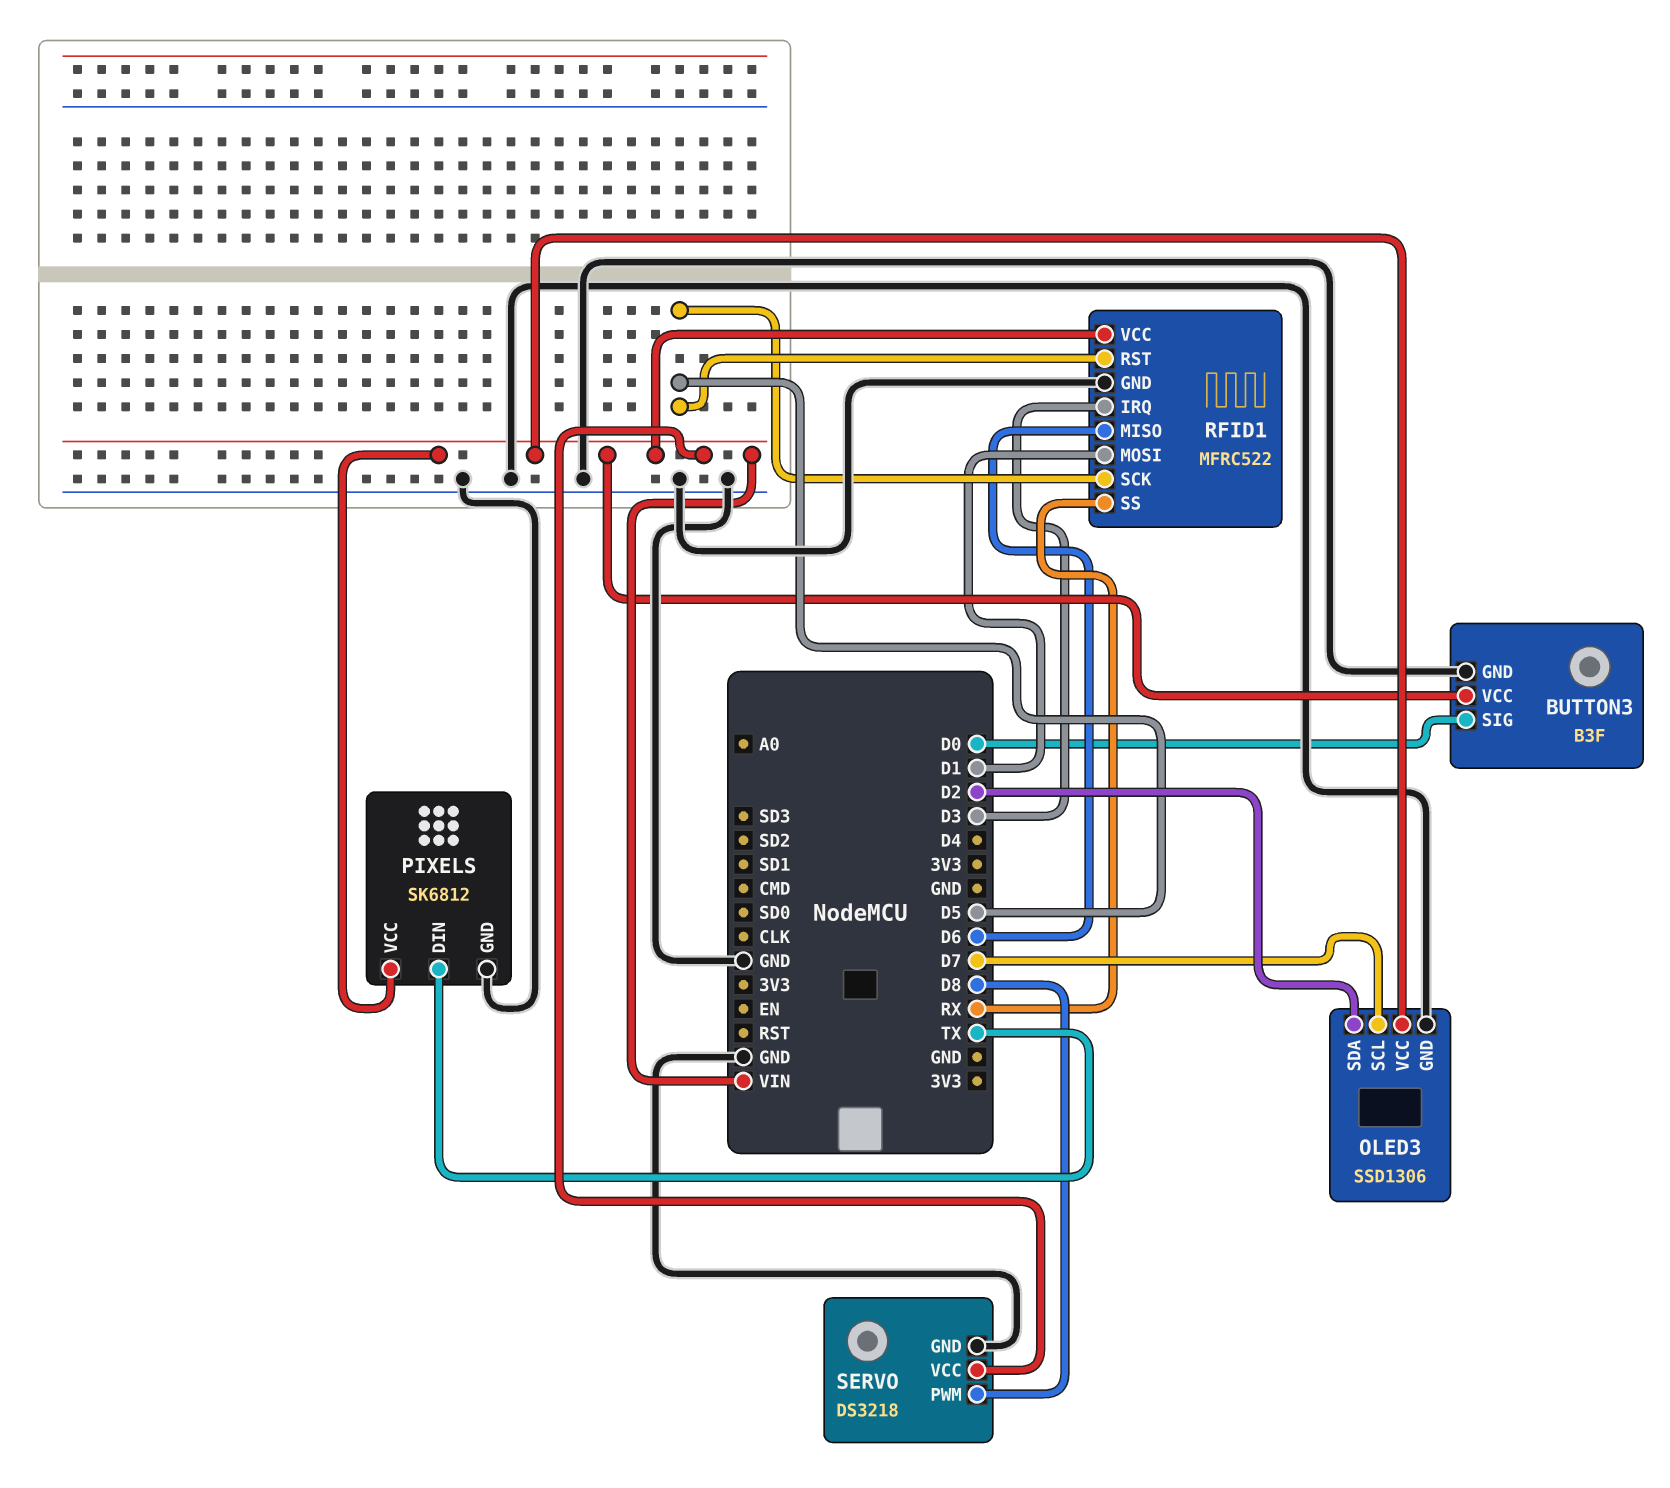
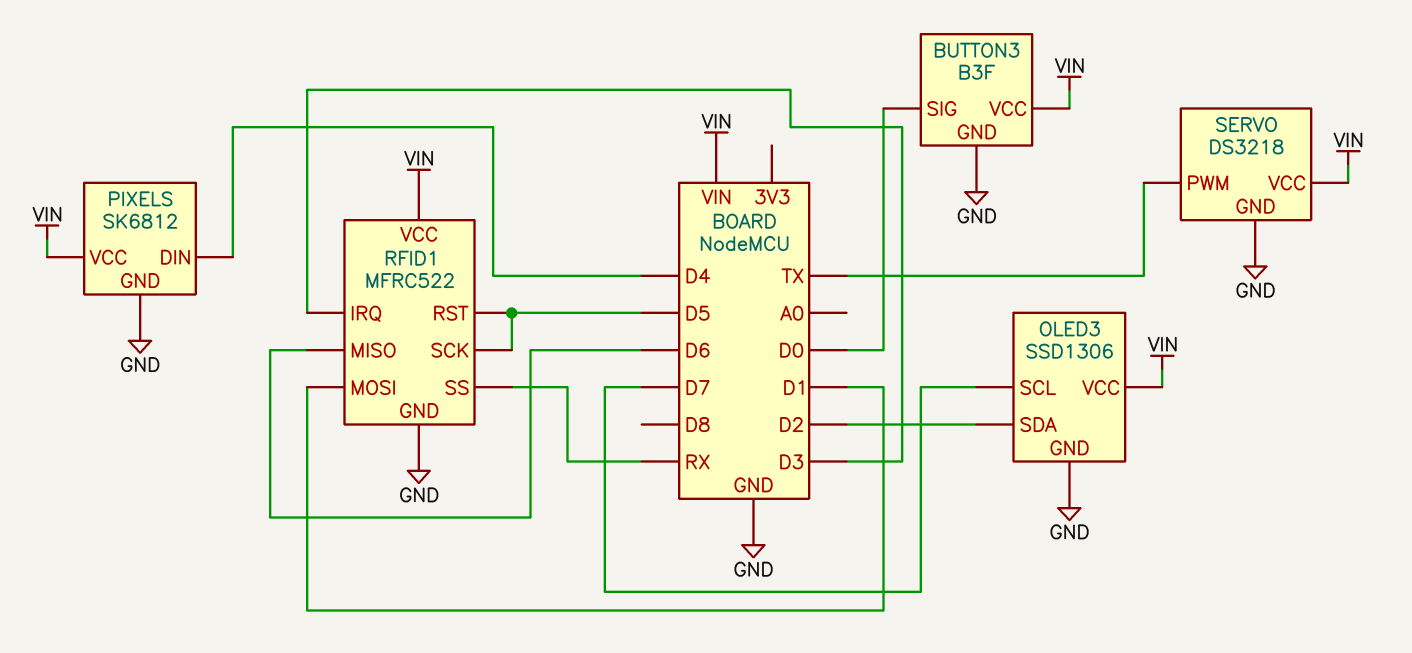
PIXELS pin DIN: TX -> D4
SERVO pin PWM: D8 -> TX

